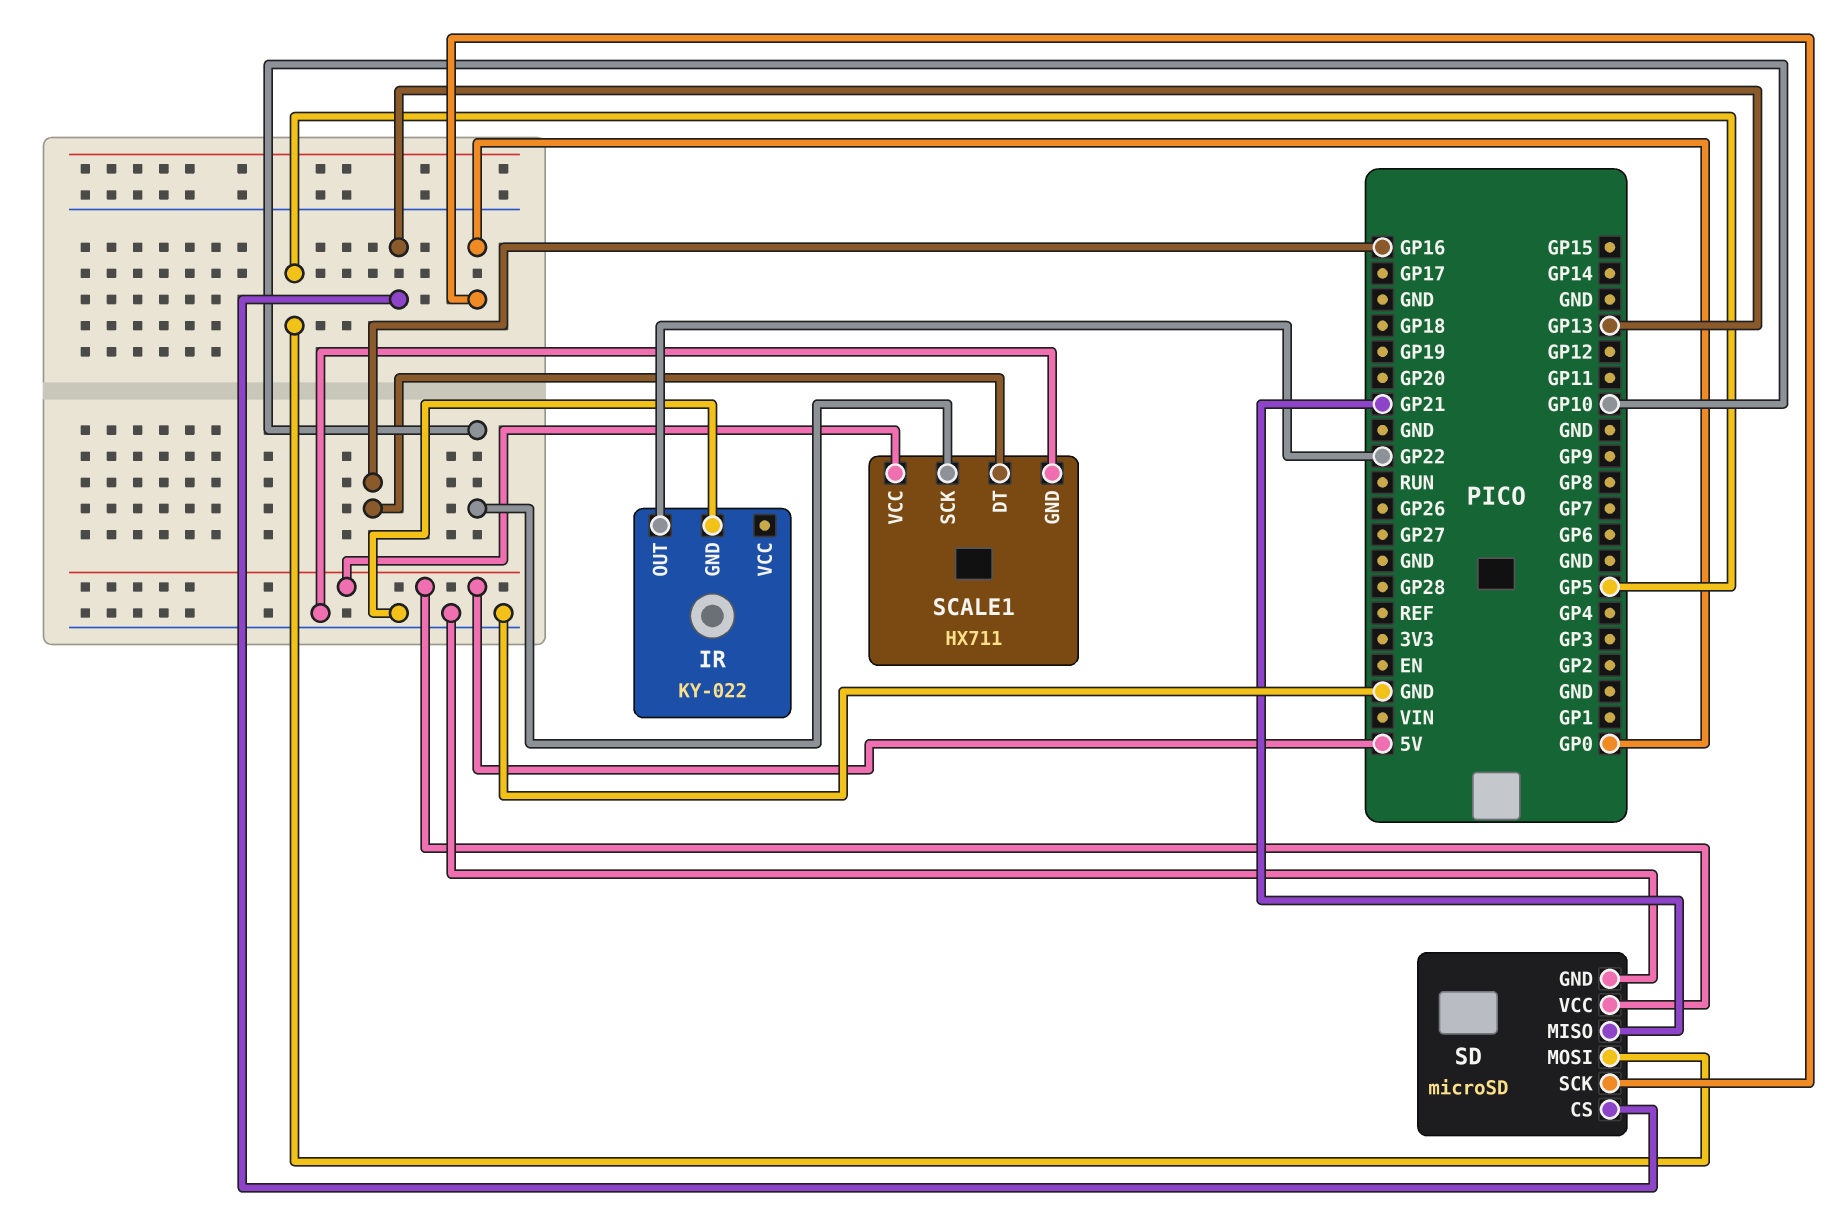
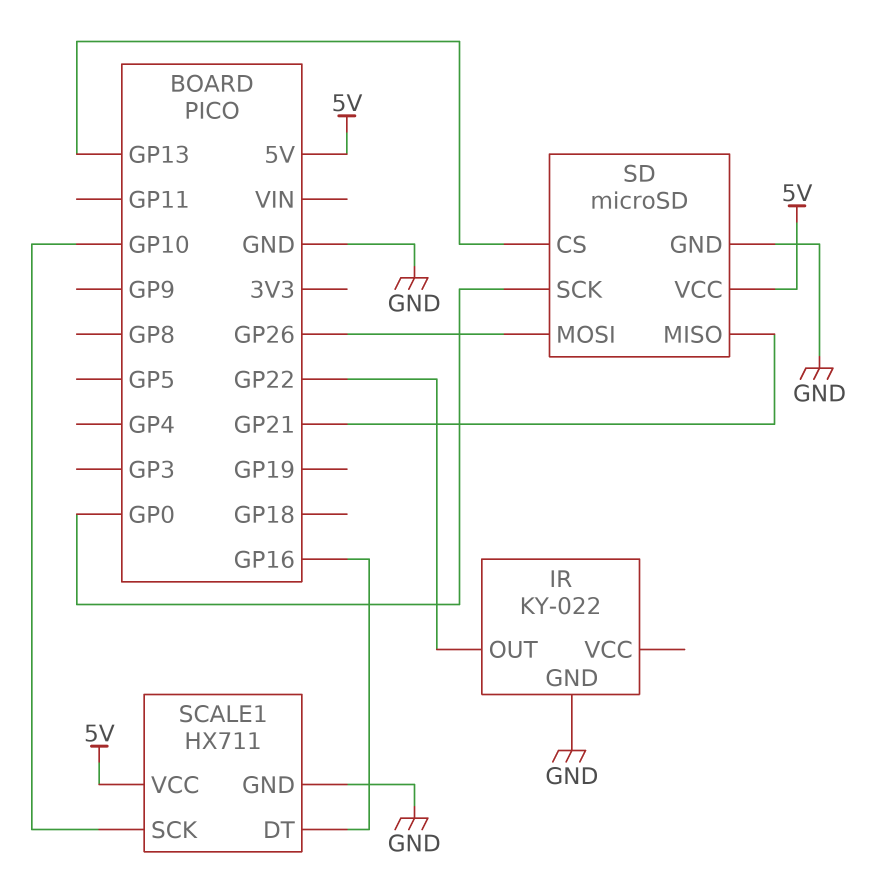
SD pin MOSI: GP5 -> GP26

